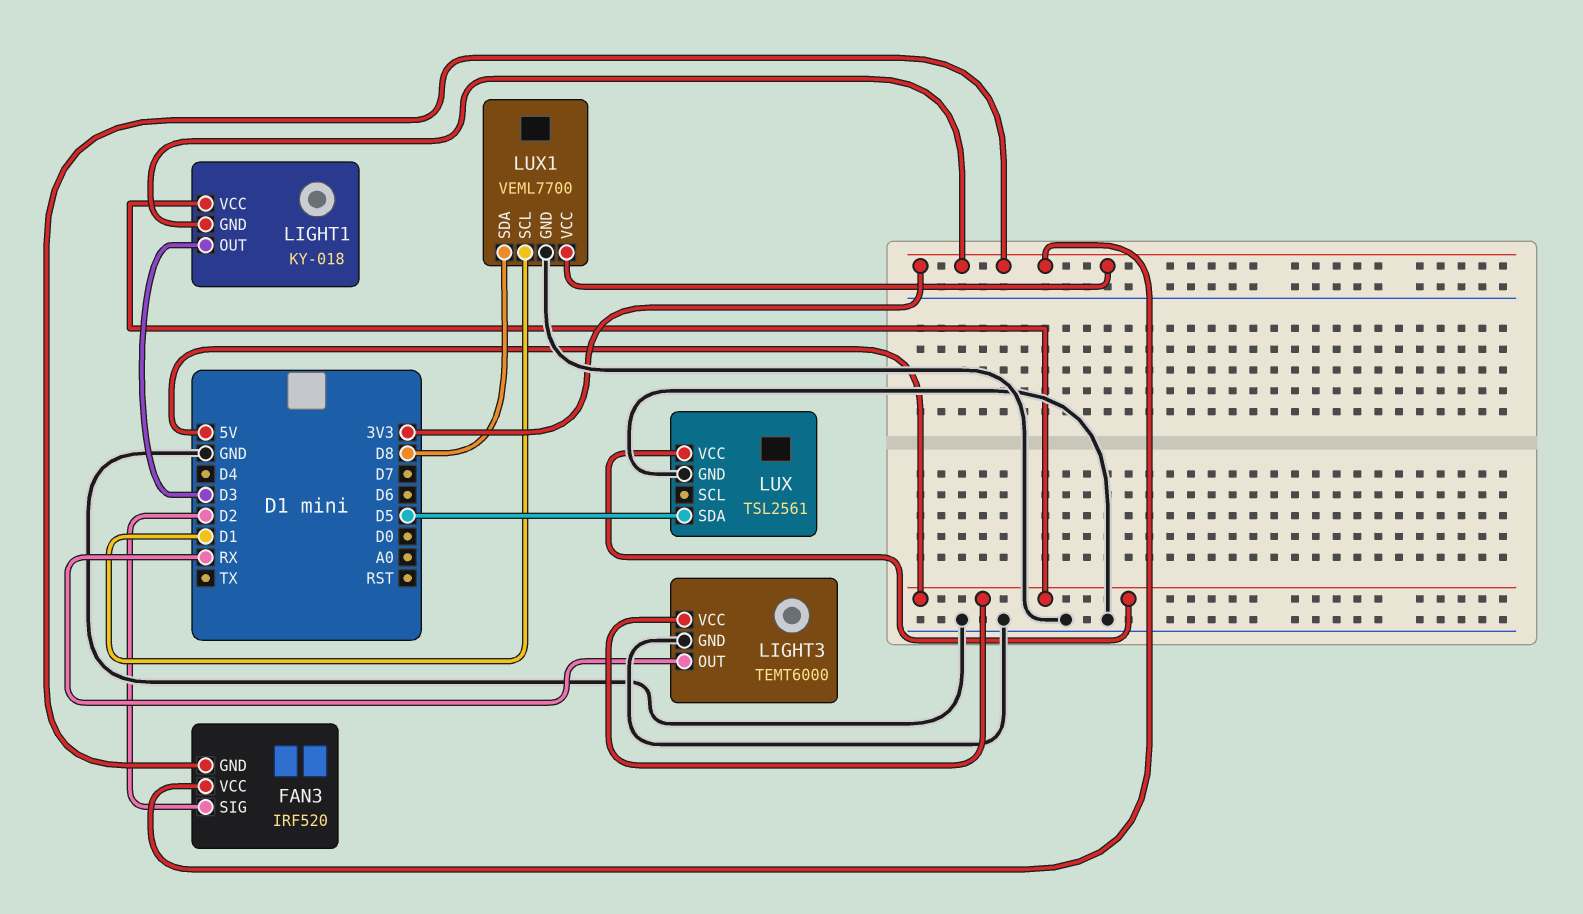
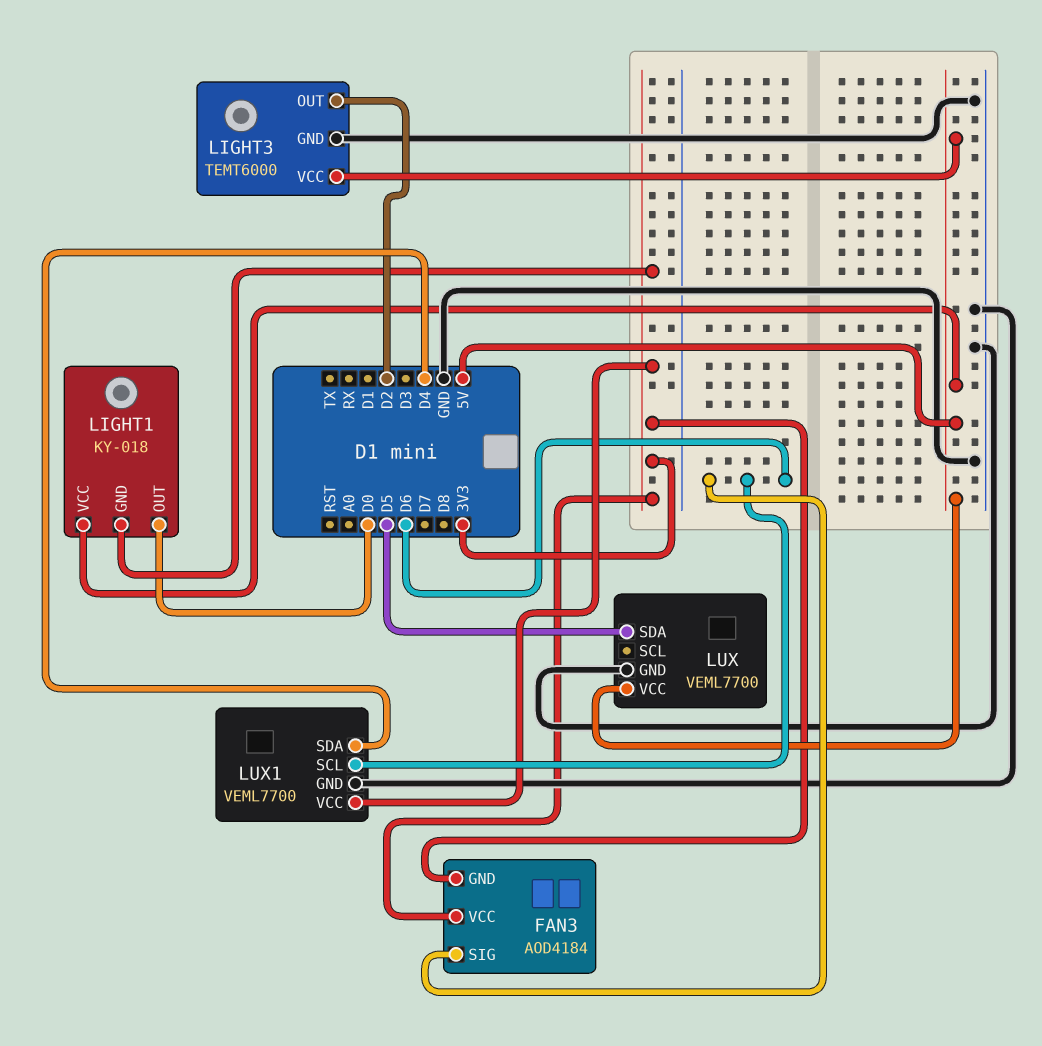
FAN3: IRF520 -> AOD4184
FAN3 pin SIG: D2 -> D6
LIGHT1 pin OUT: D3 -> D0
LIGHT3 pin OUT: RX -> D2
LUX: TSL2561 -> VEML7700
LUX1 pin SCL: D1 -> D6
LUX1 pin SDA: D8 -> D4

